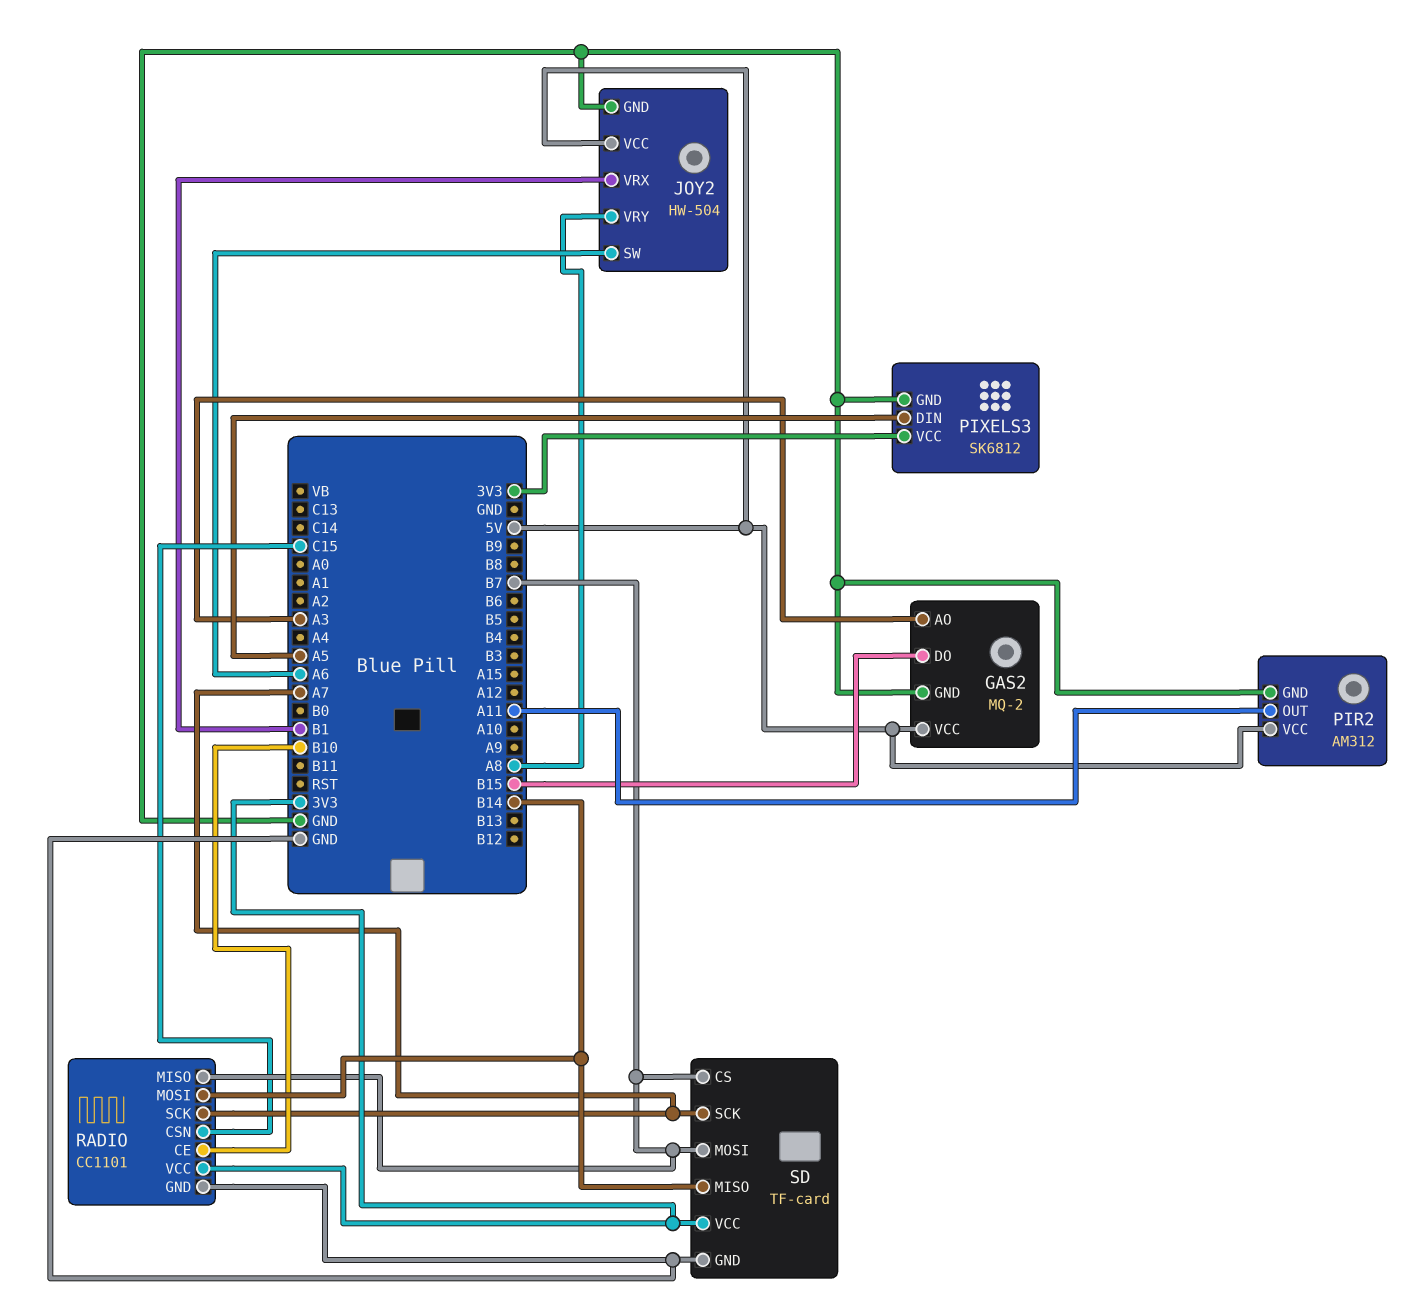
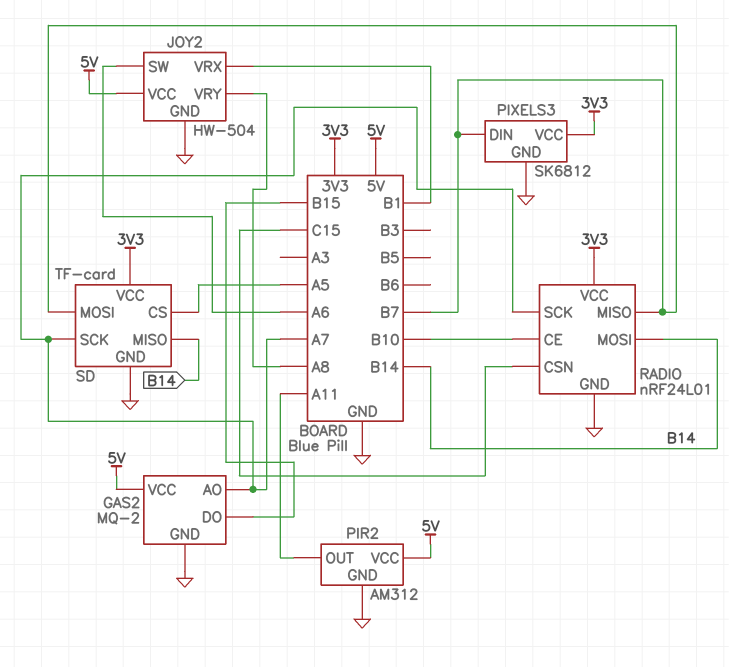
GAS2 pin AO: A3 -> A7
PIXELS3 pin DIN: A5 -> B7
RADIO: CC1101 -> nRF24L01
SD pin CS: B7 -> A5

